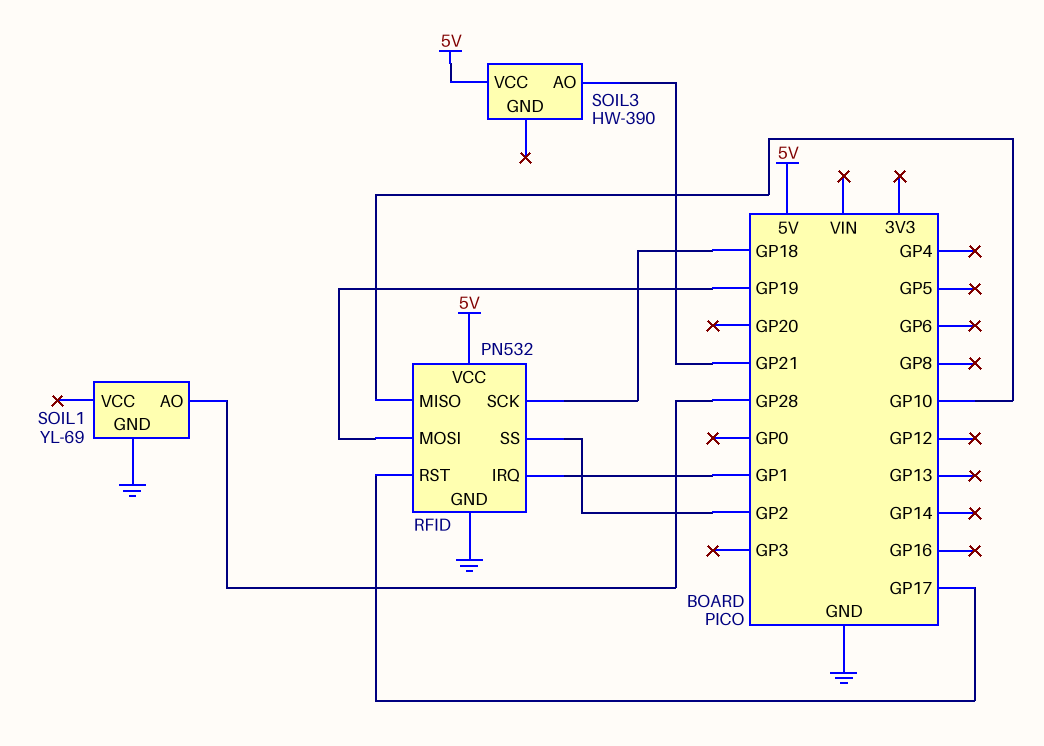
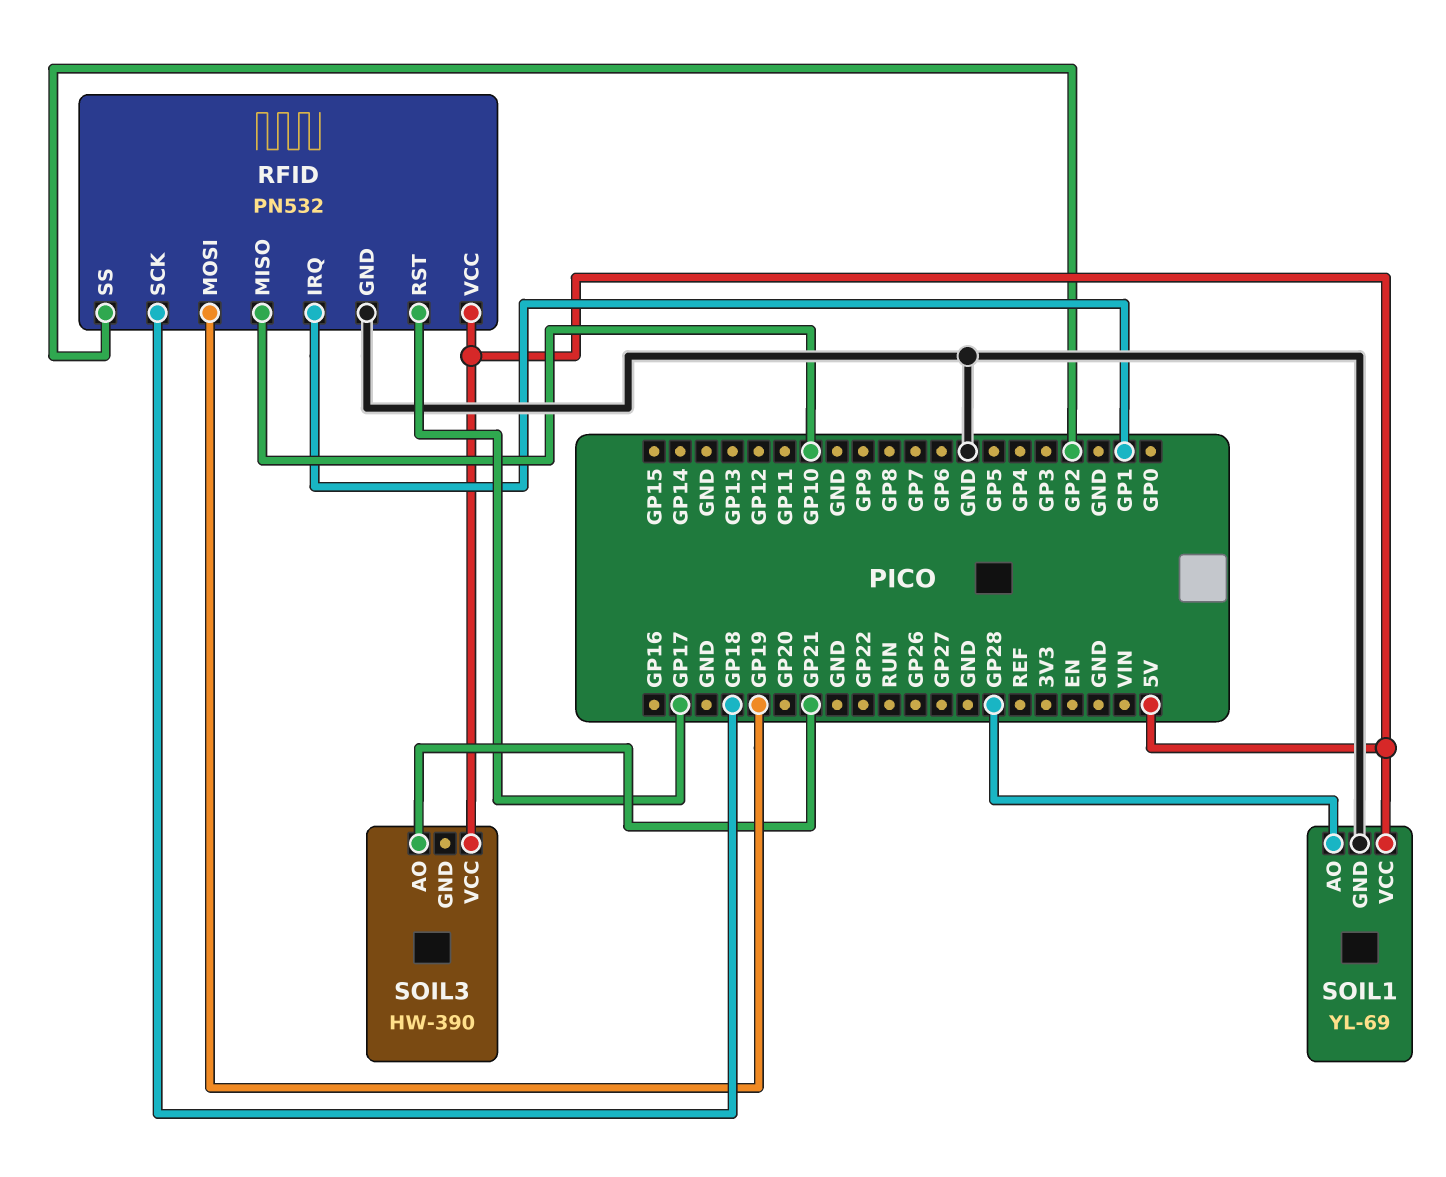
SOIL1 pin VCC: none -> 5V

